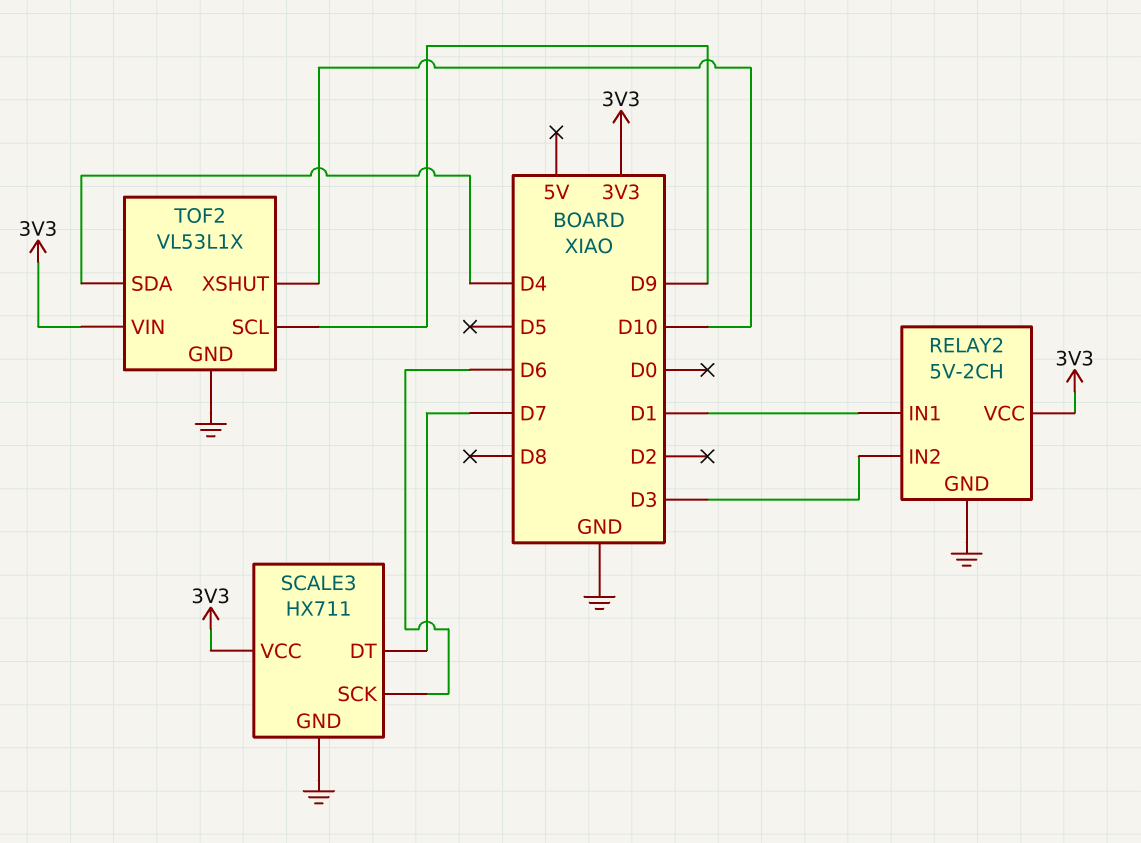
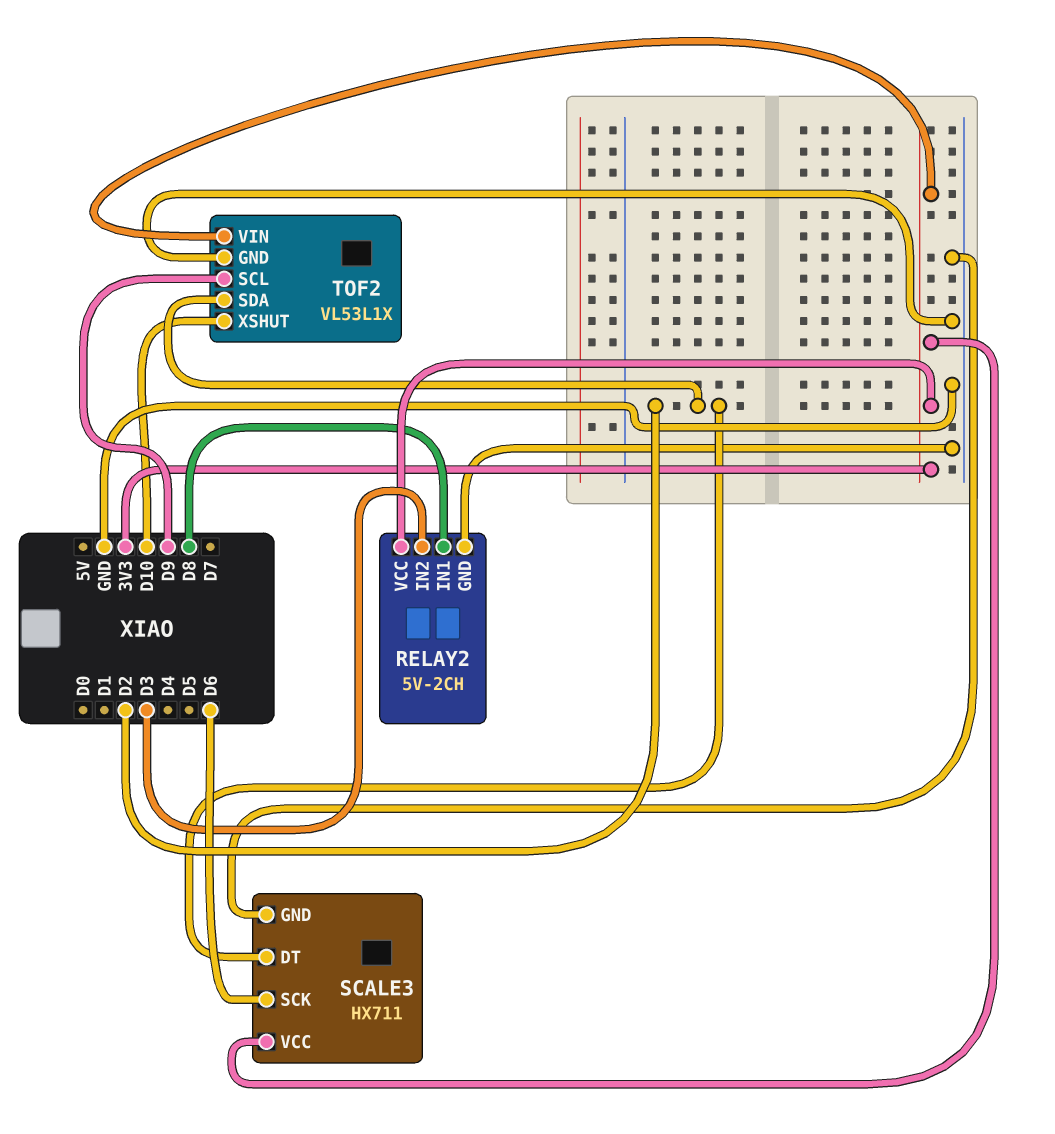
RELAY2 pin IN1: D1 -> D8
SCALE3 pin DT: D7 -> D2
TOF2 pin SDA: D4 -> D2

